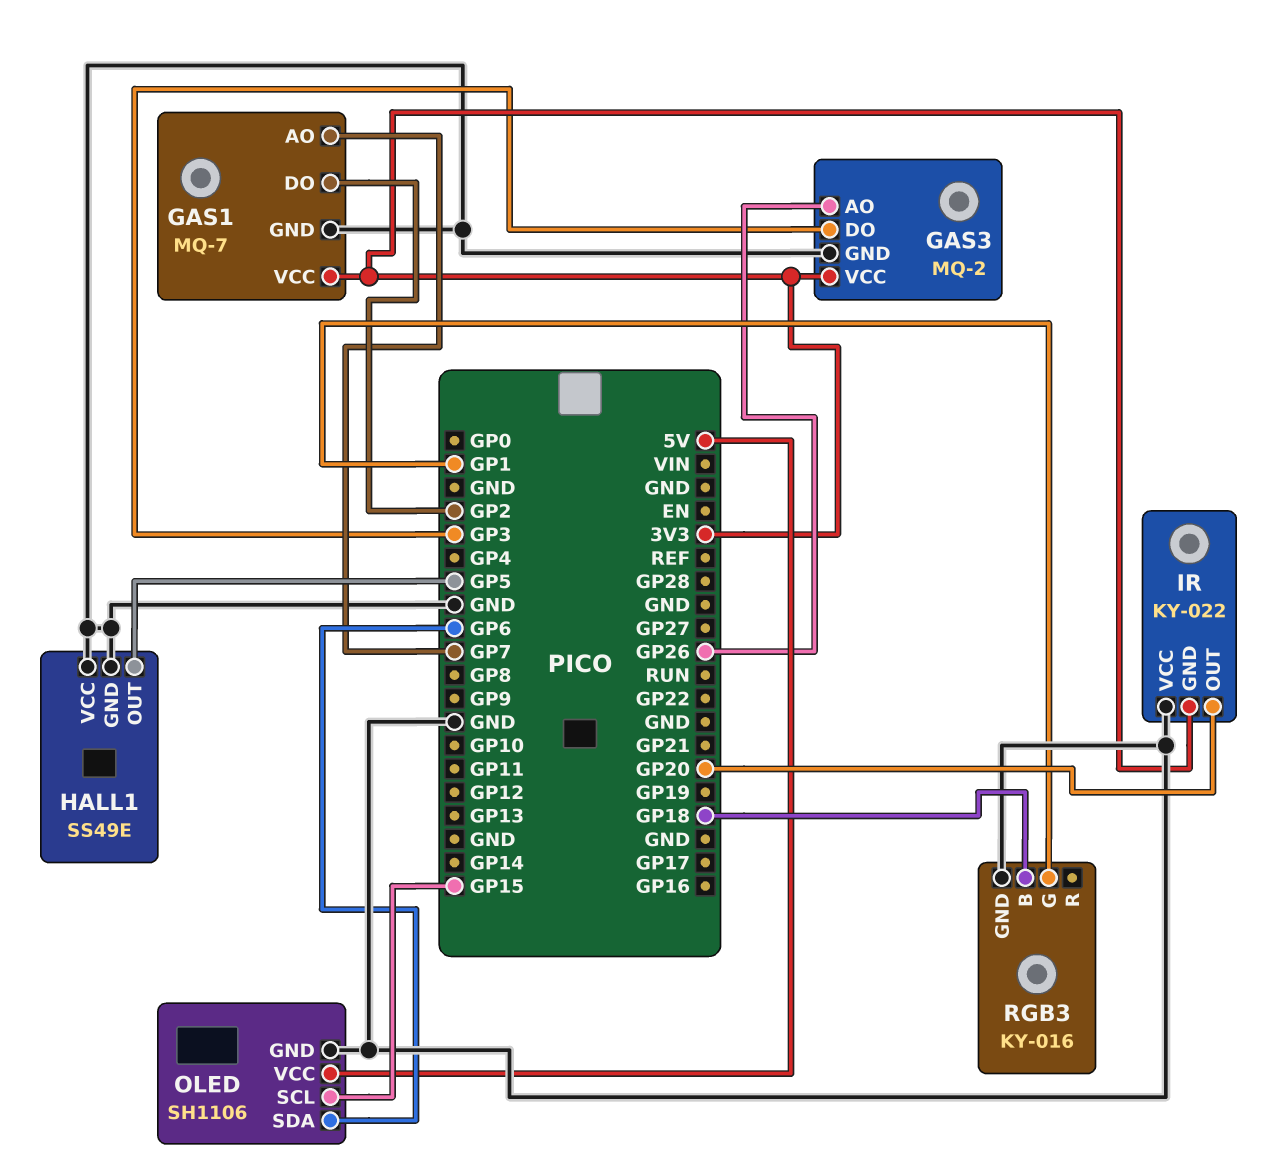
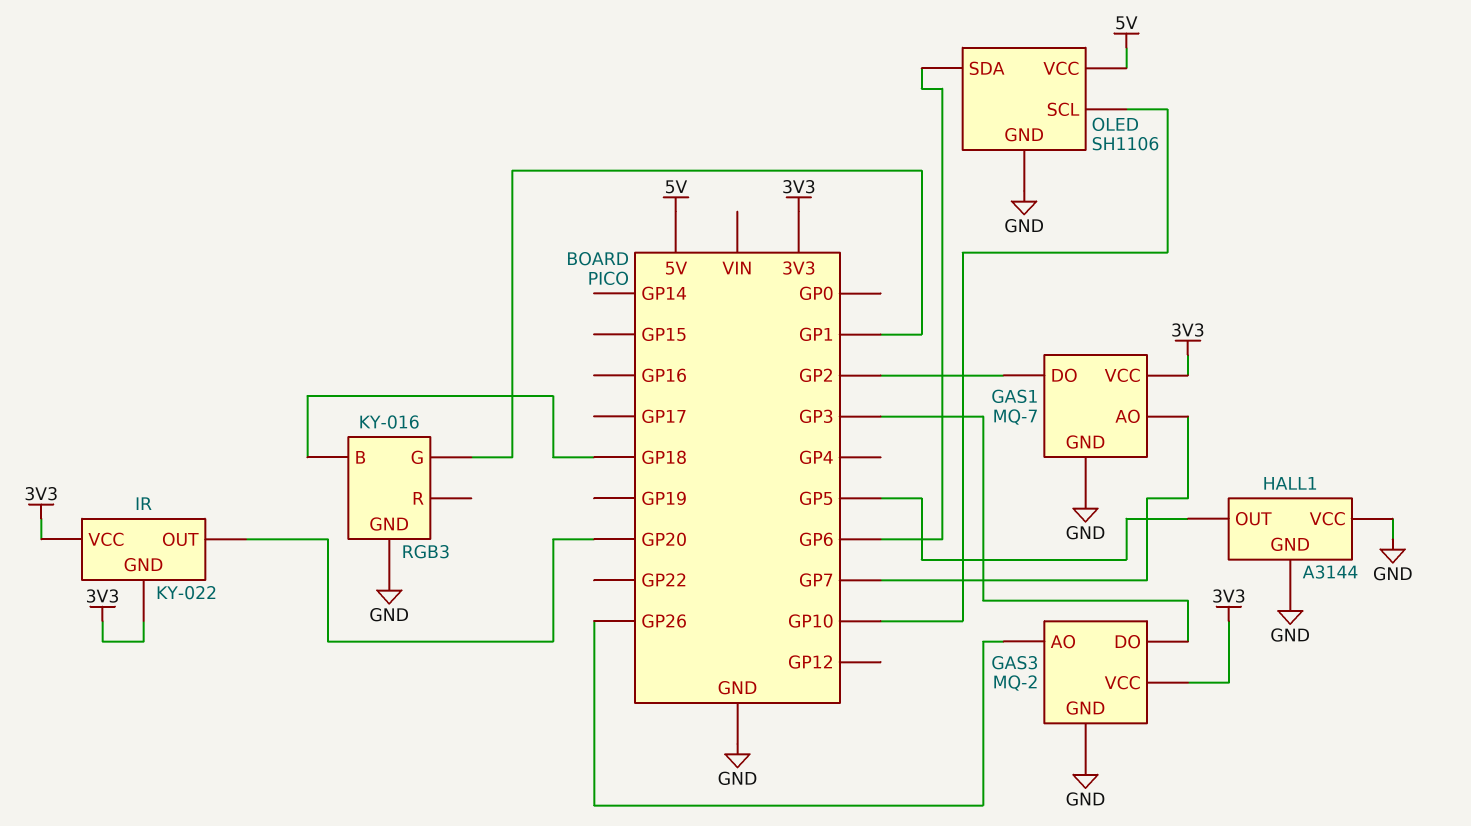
HALL1: SS49E -> A3144
IR pin VCC: GND -> 3V3
OLED pin SCL: GP15 -> GP10

